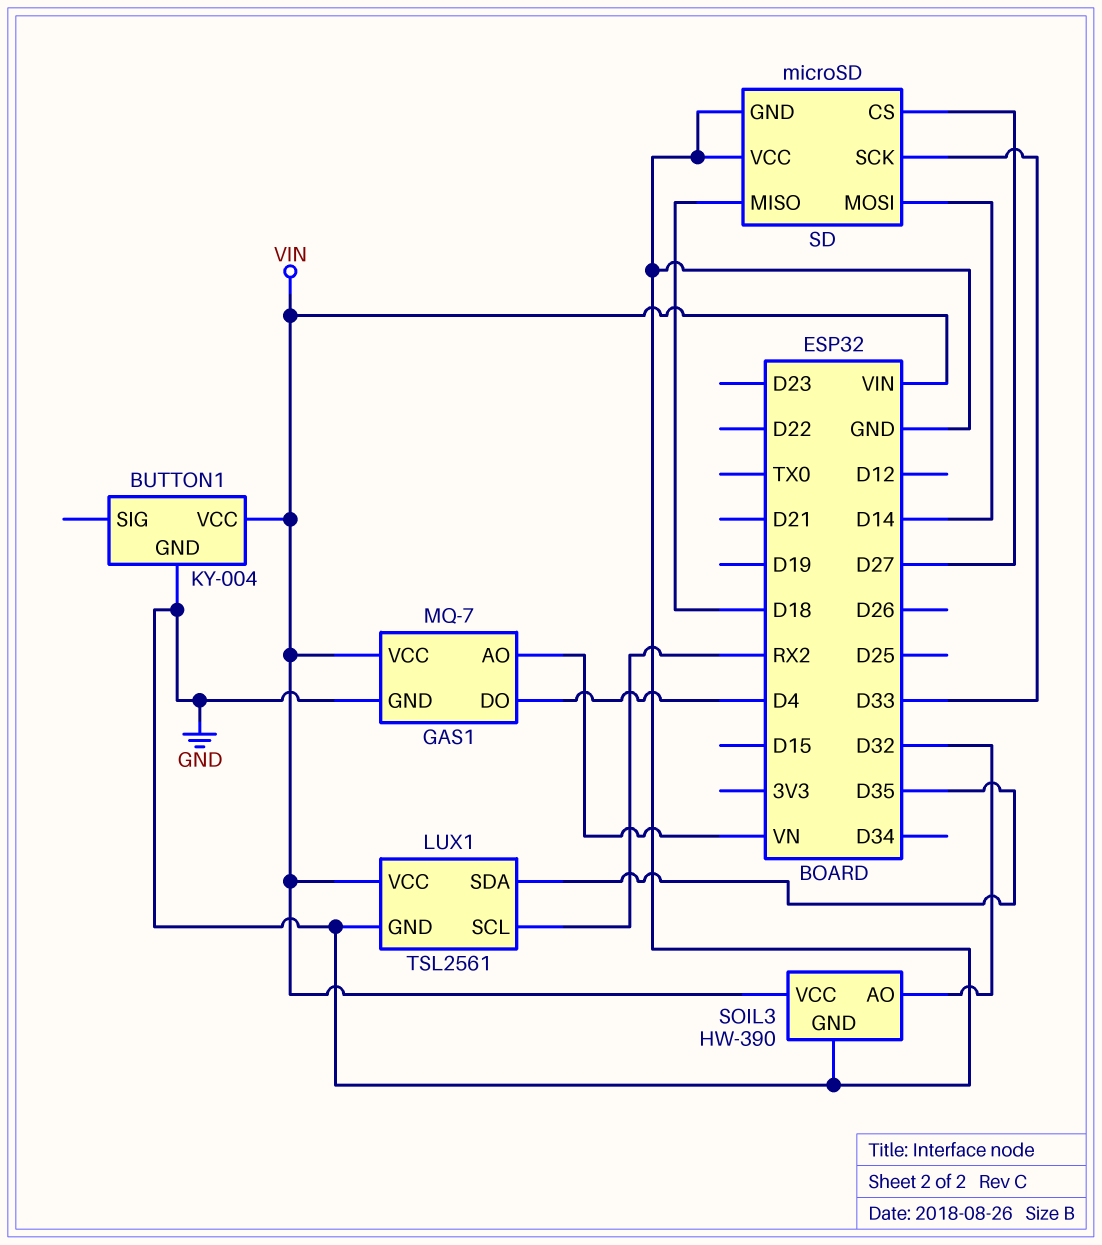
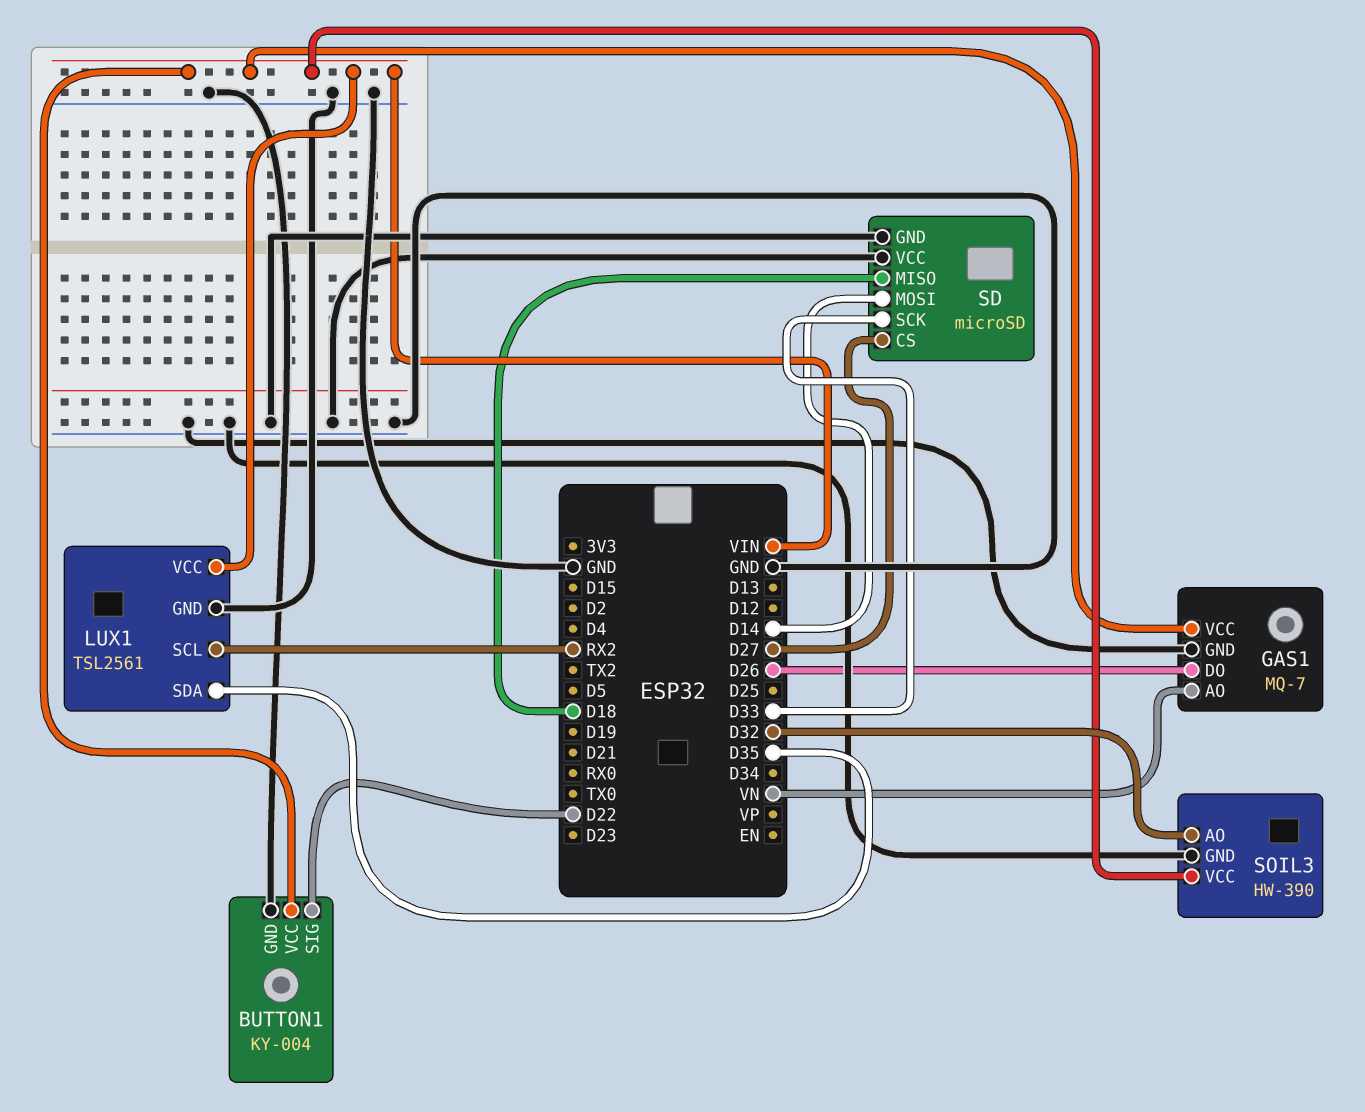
BUTTON1 pin SIG: none -> D22
GAS1 pin DO: D4 -> D26

